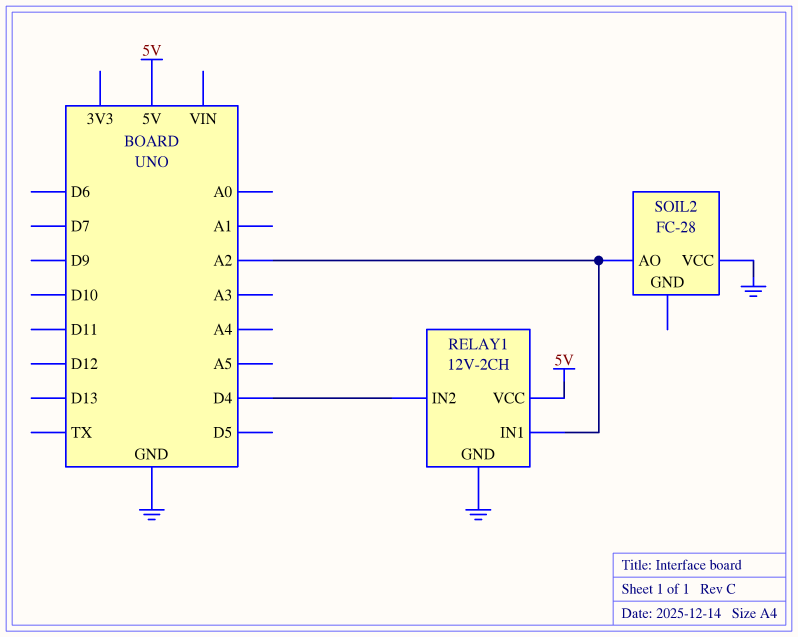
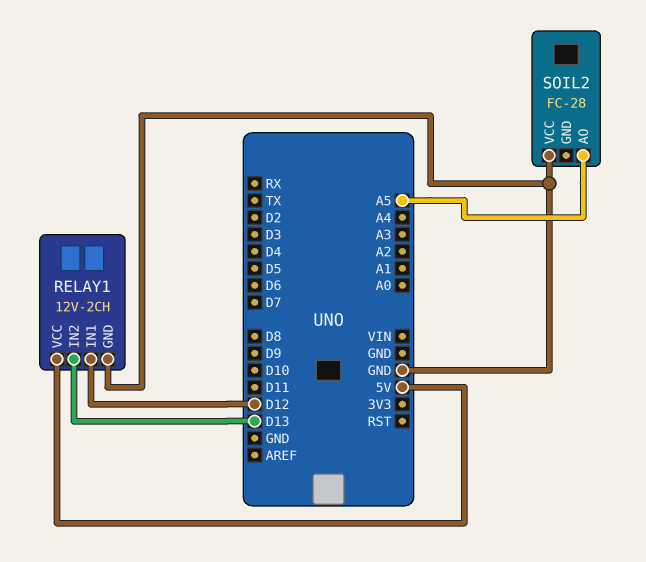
RELAY1 pin IN1: A2 -> D12
RELAY1 pin IN2: D4 -> D13
SOIL2 pin AO: A2 -> A5

